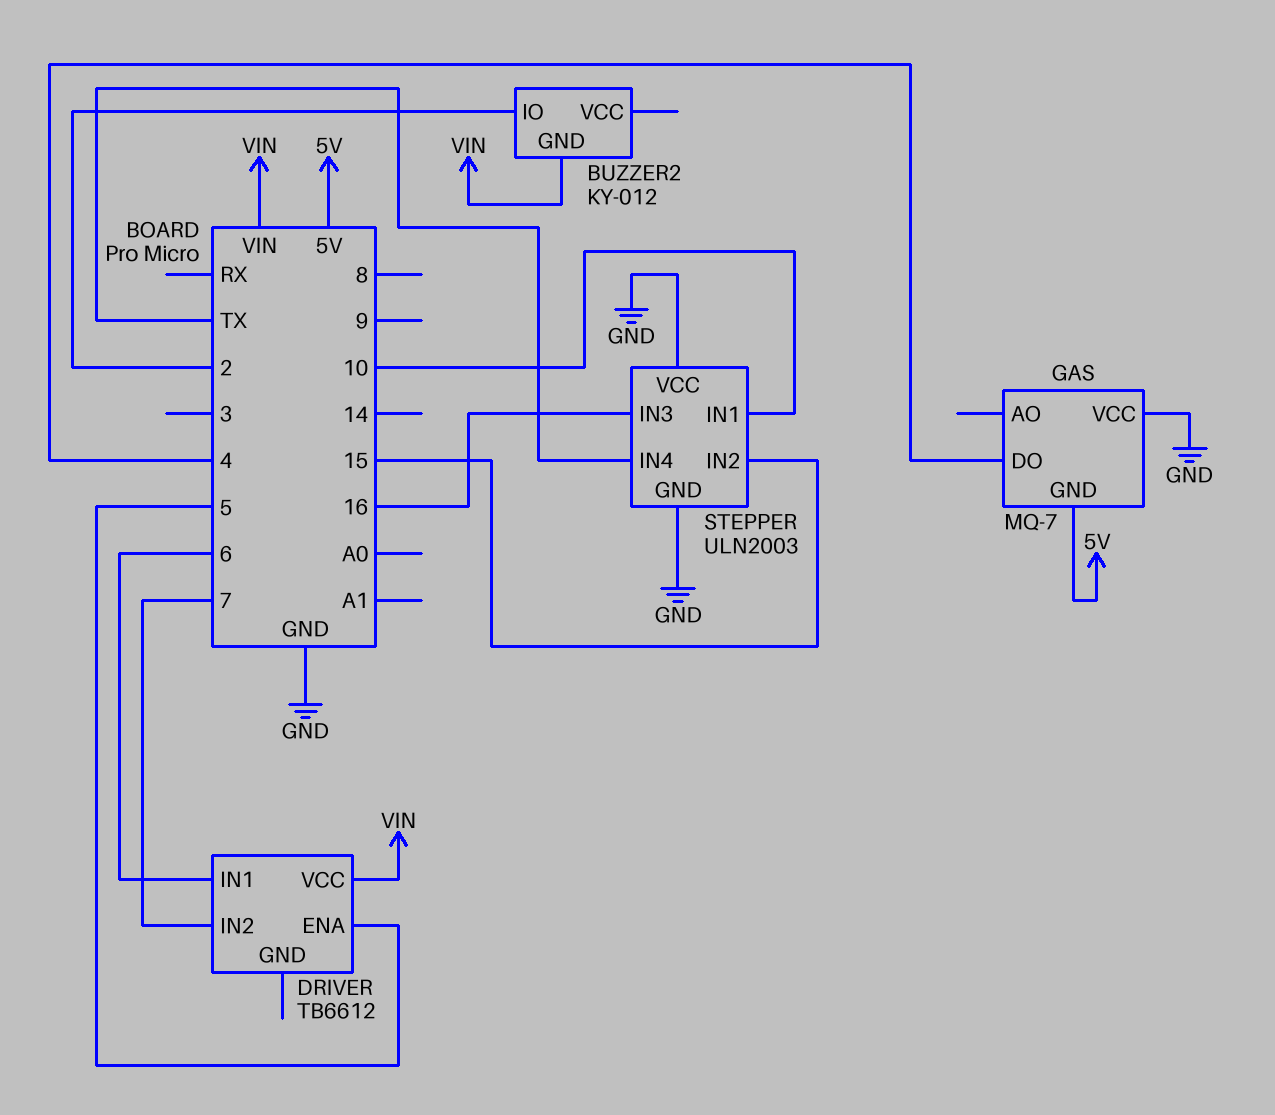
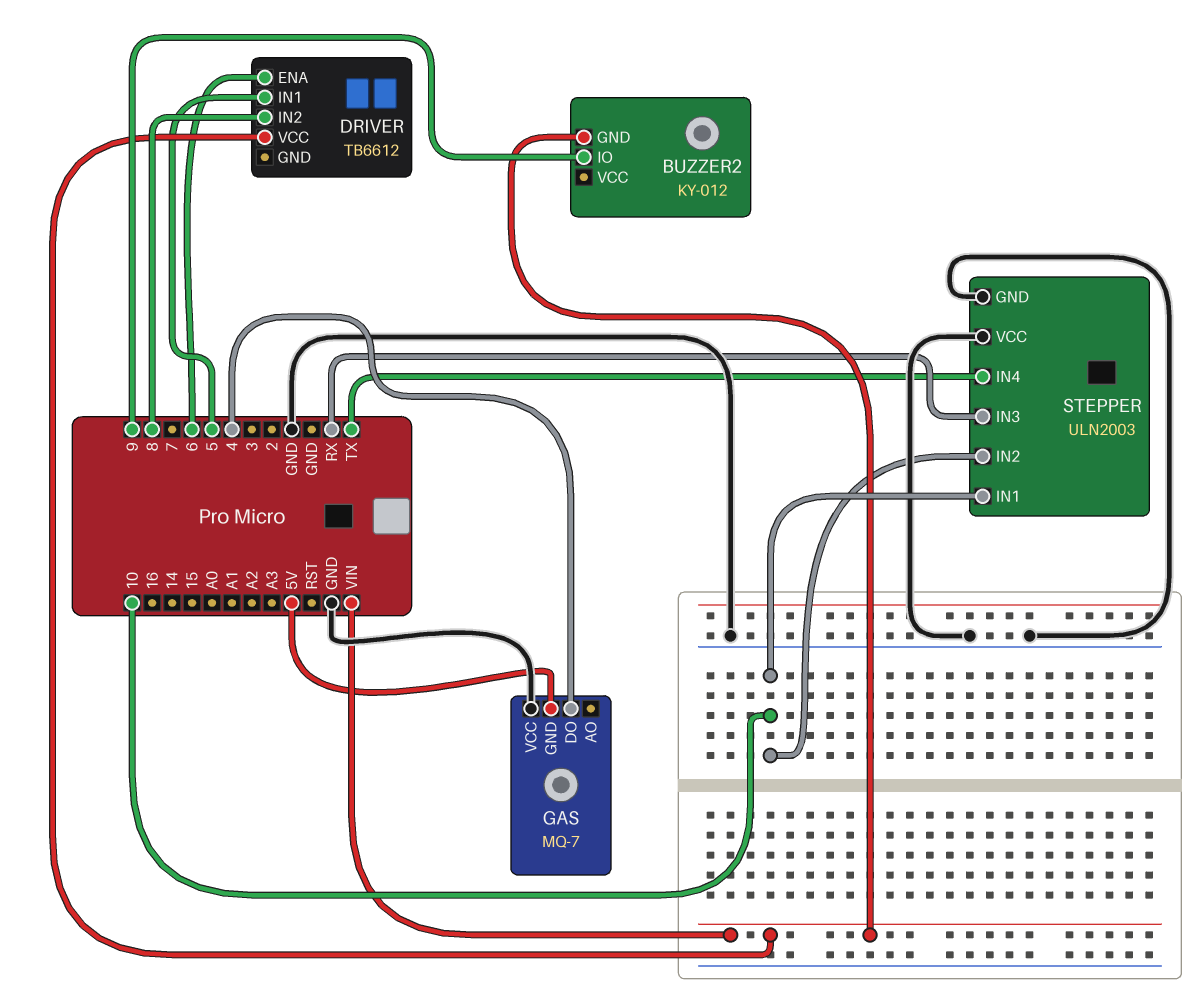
BUZZER2 pin IO: 2 -> 9
DRIVER pin ENA: 5 -> 6
DRIVER pin IN1: 6 -> 5
DRIVER pin IN2: 7 -> 8
STEPPER pin IN2: 15 -> 10
STEPPER pin IN3: 16 -> RX

